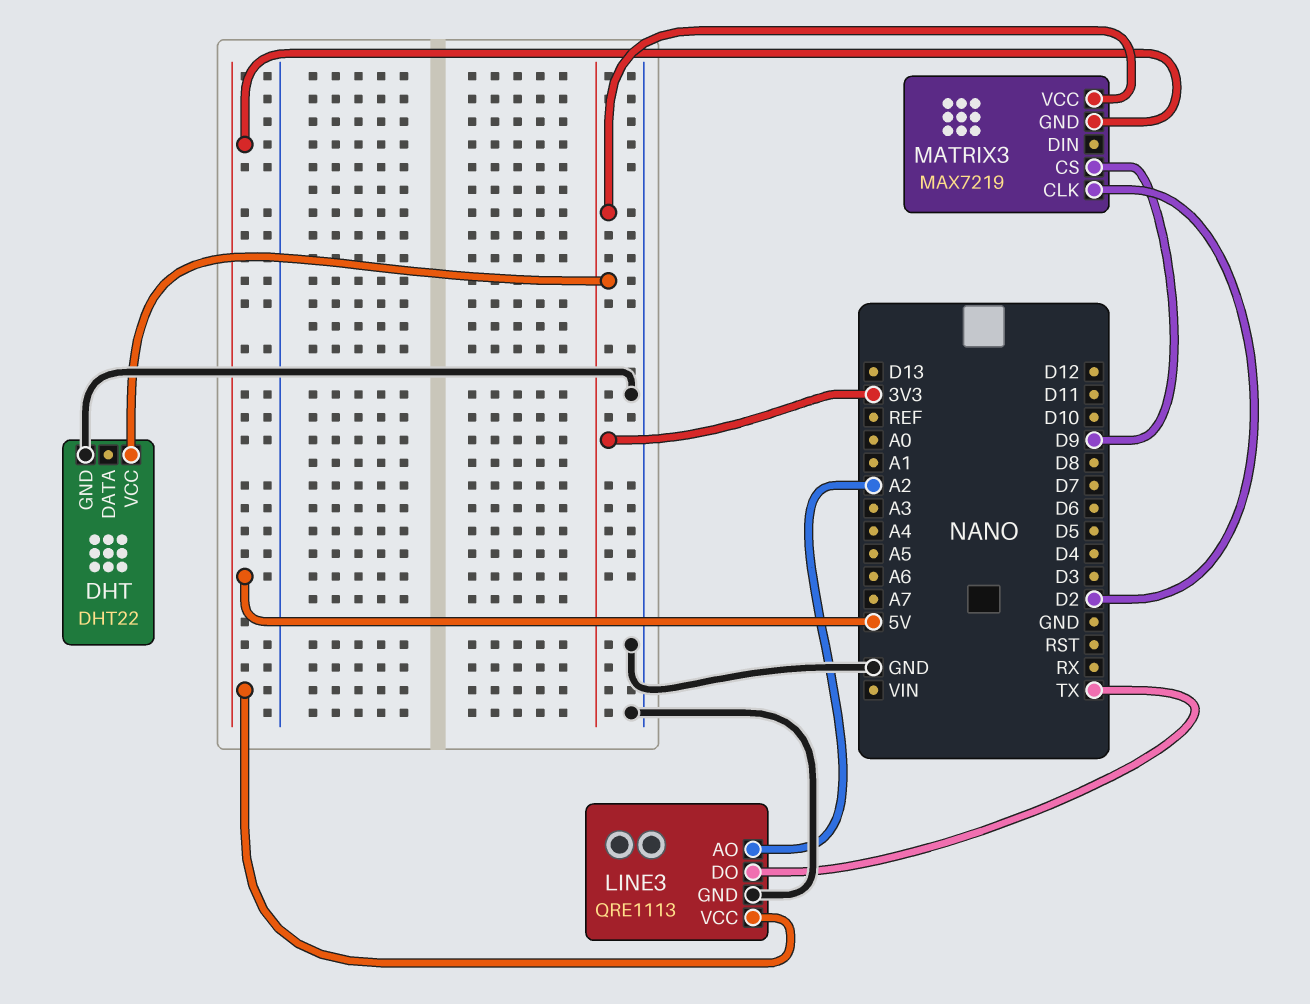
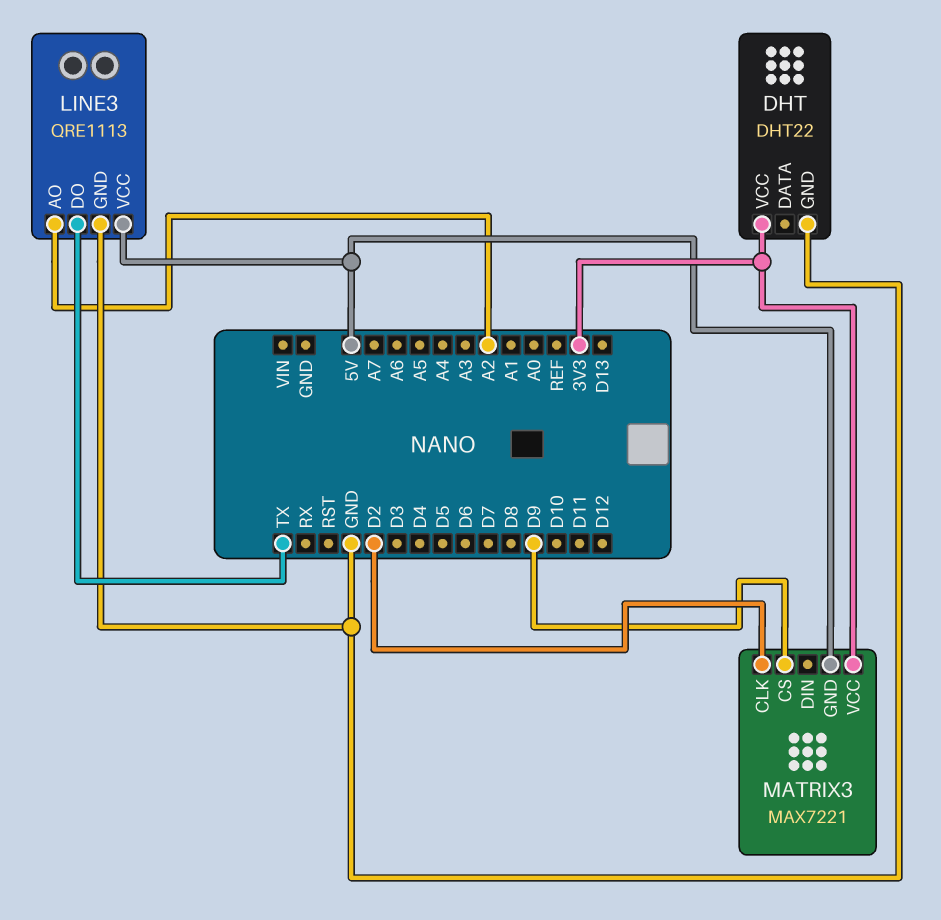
MATRIX3: MAX7219 -> MAX7221

